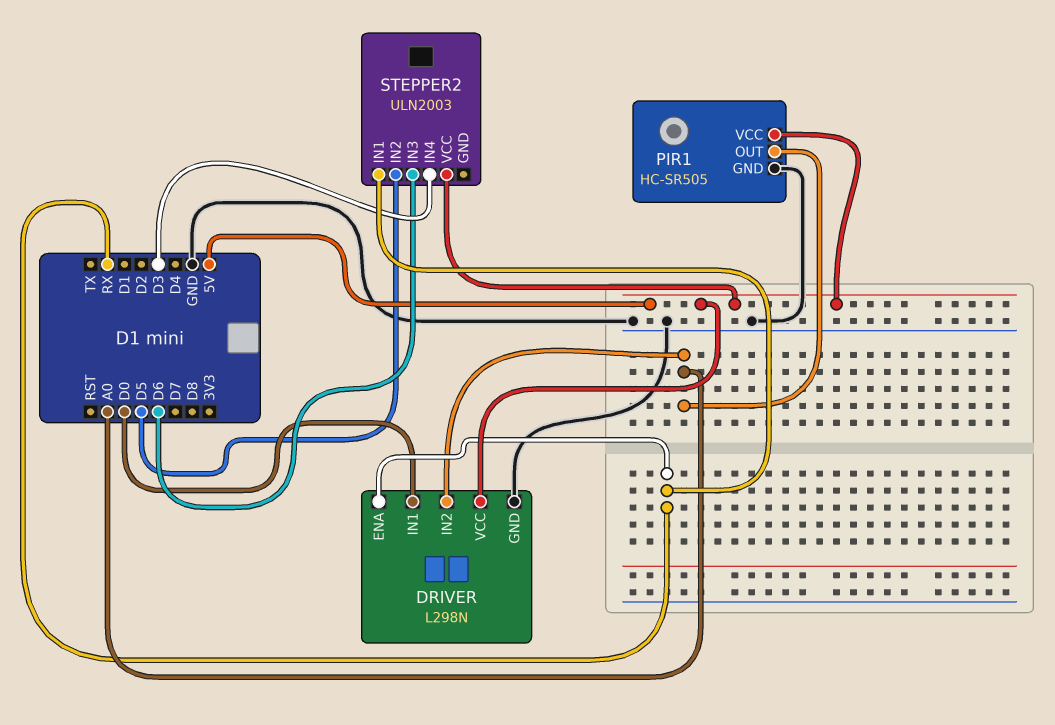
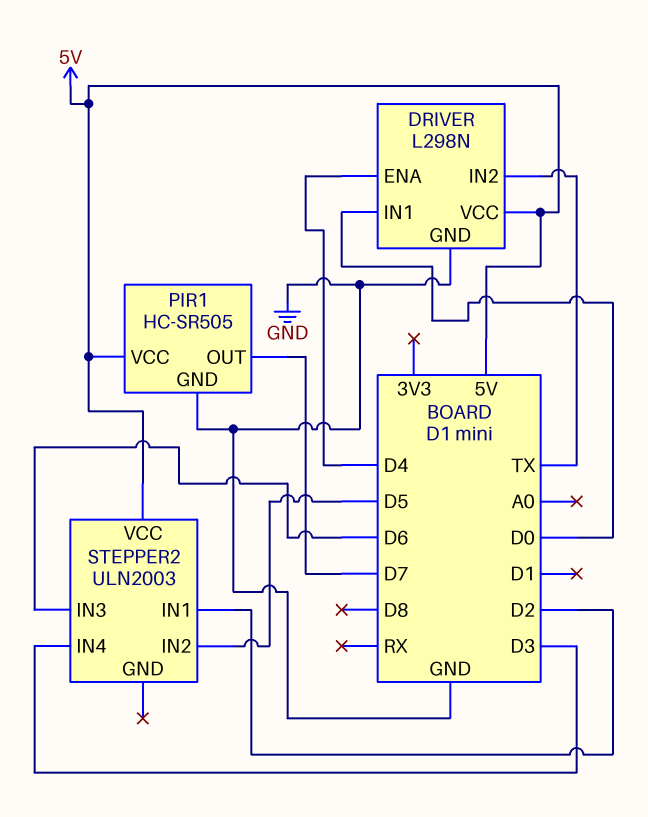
DRIVER pin ENA: RX -> D4
DRIVER pin IN2: A0 -> TX
PIR1 pin OUT: A0 -> D7
STEPPER2 pin IN1: RX -> D2

